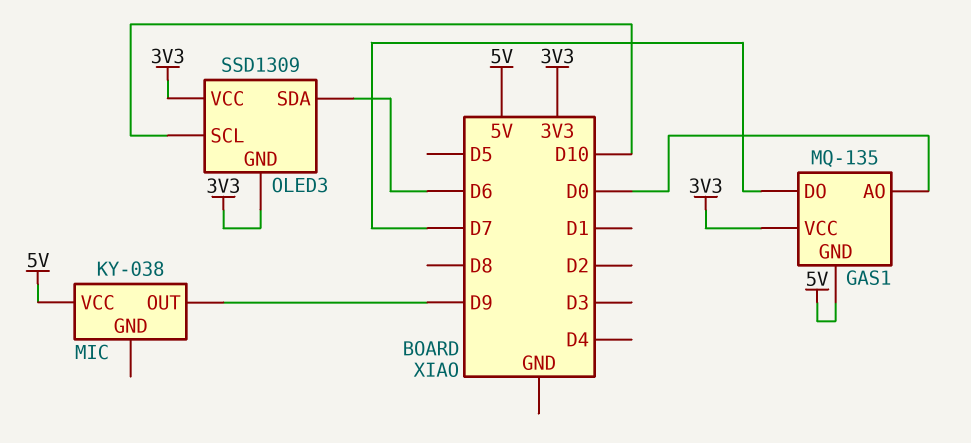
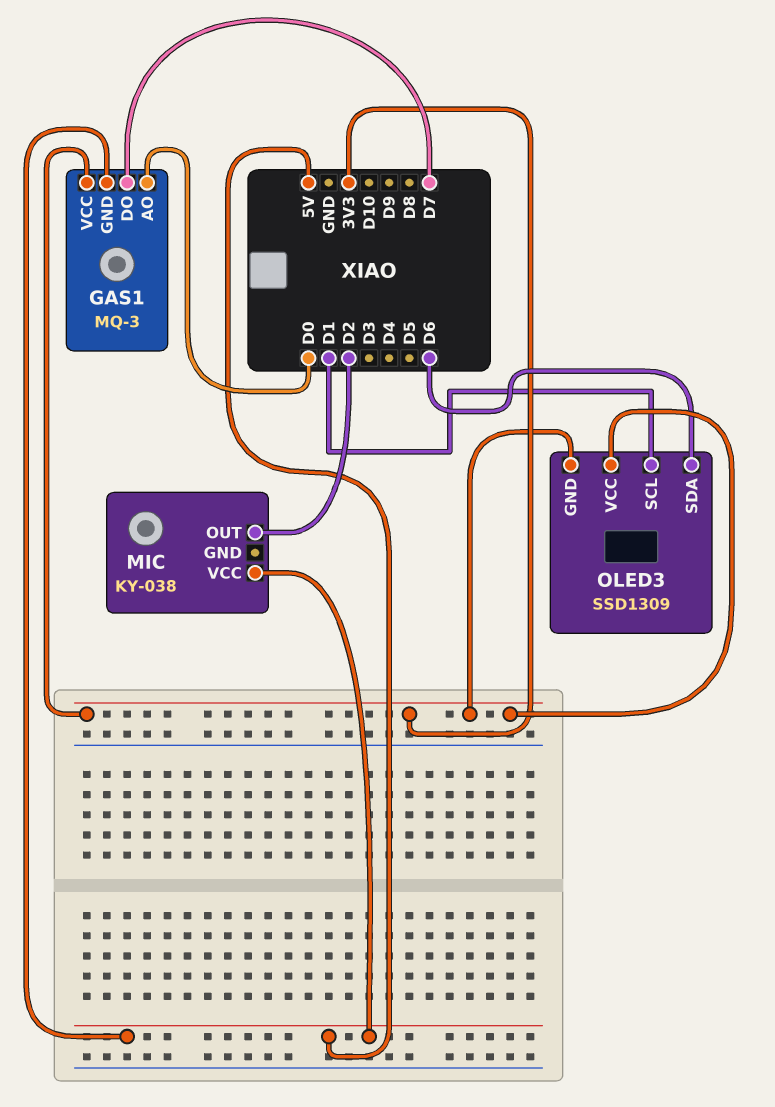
GAS1: MQ-135 -> MQ-3
MIC pin OUT: D9 -> D2
OLED3 pin SCL: D10 -> D1

